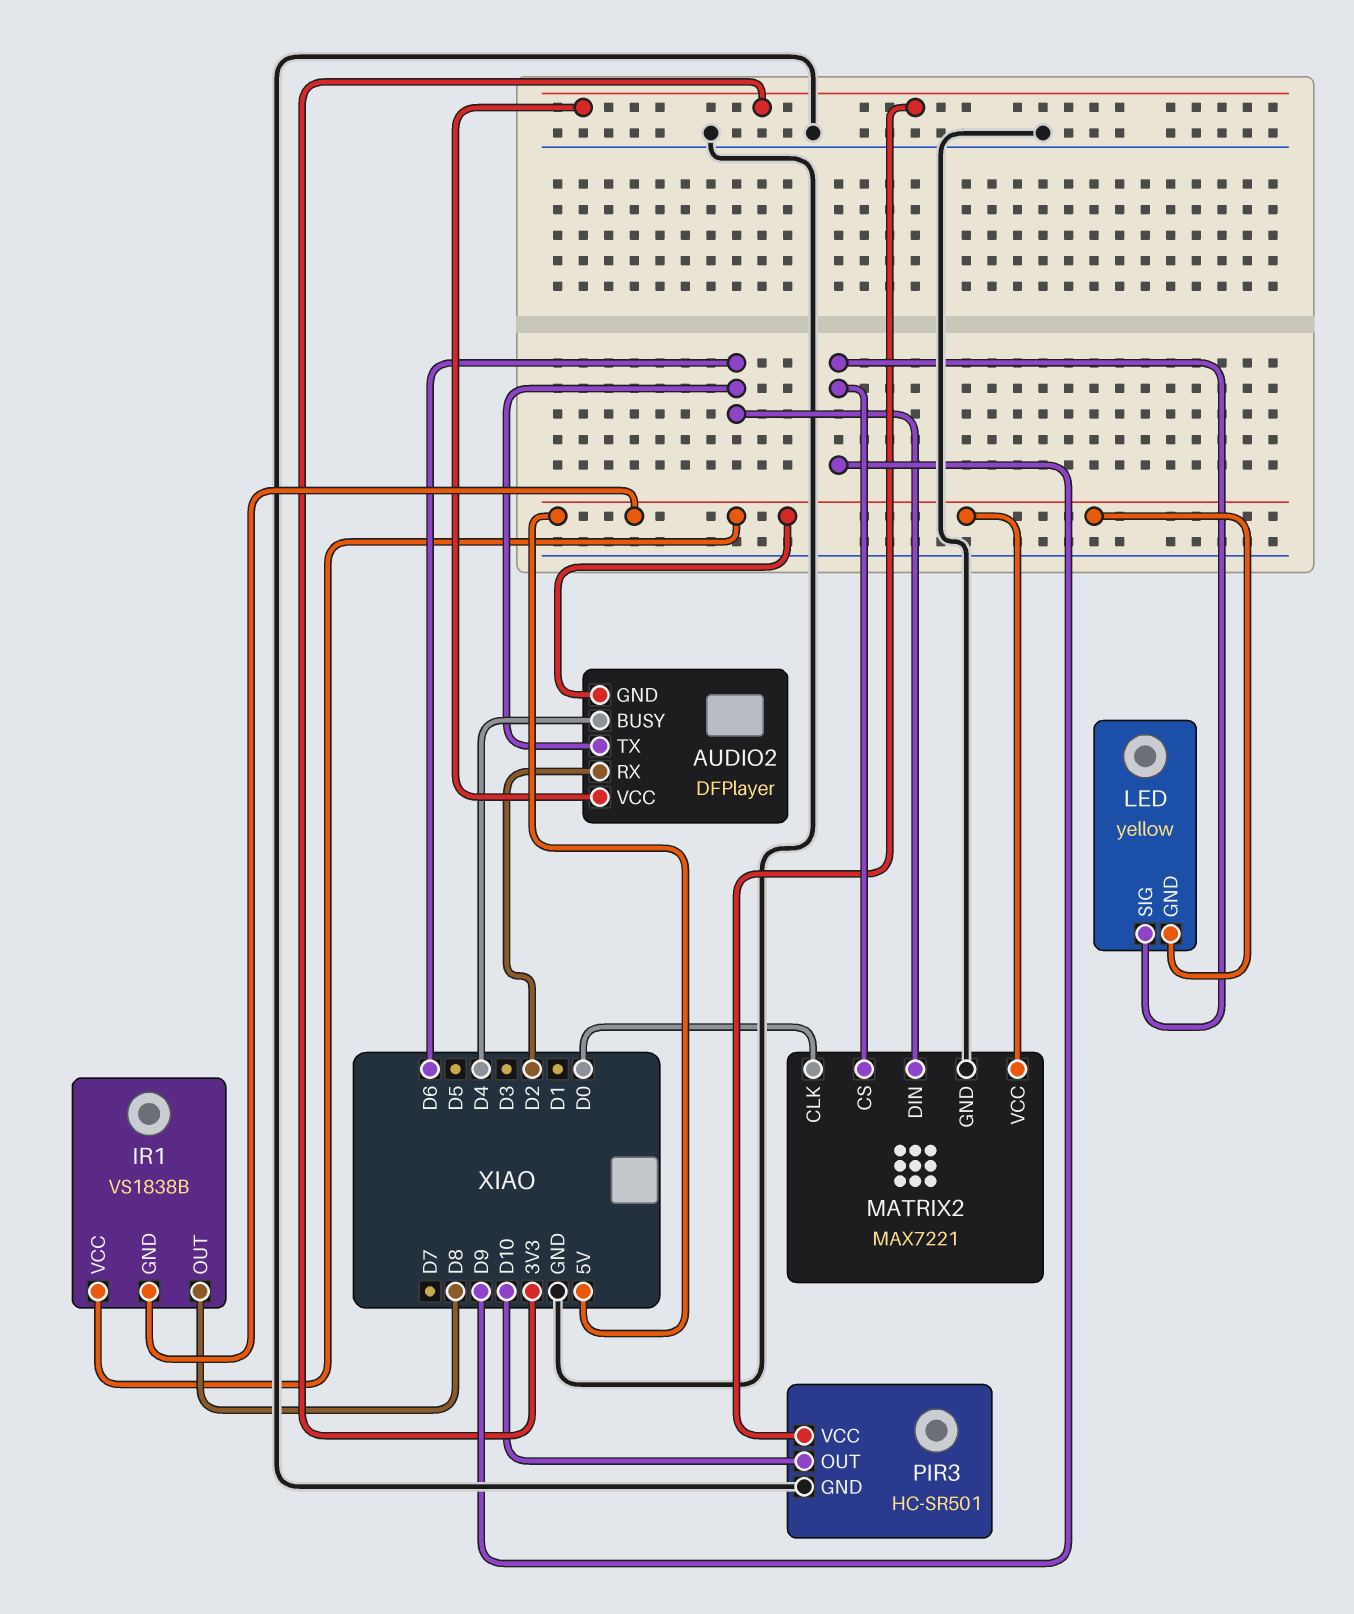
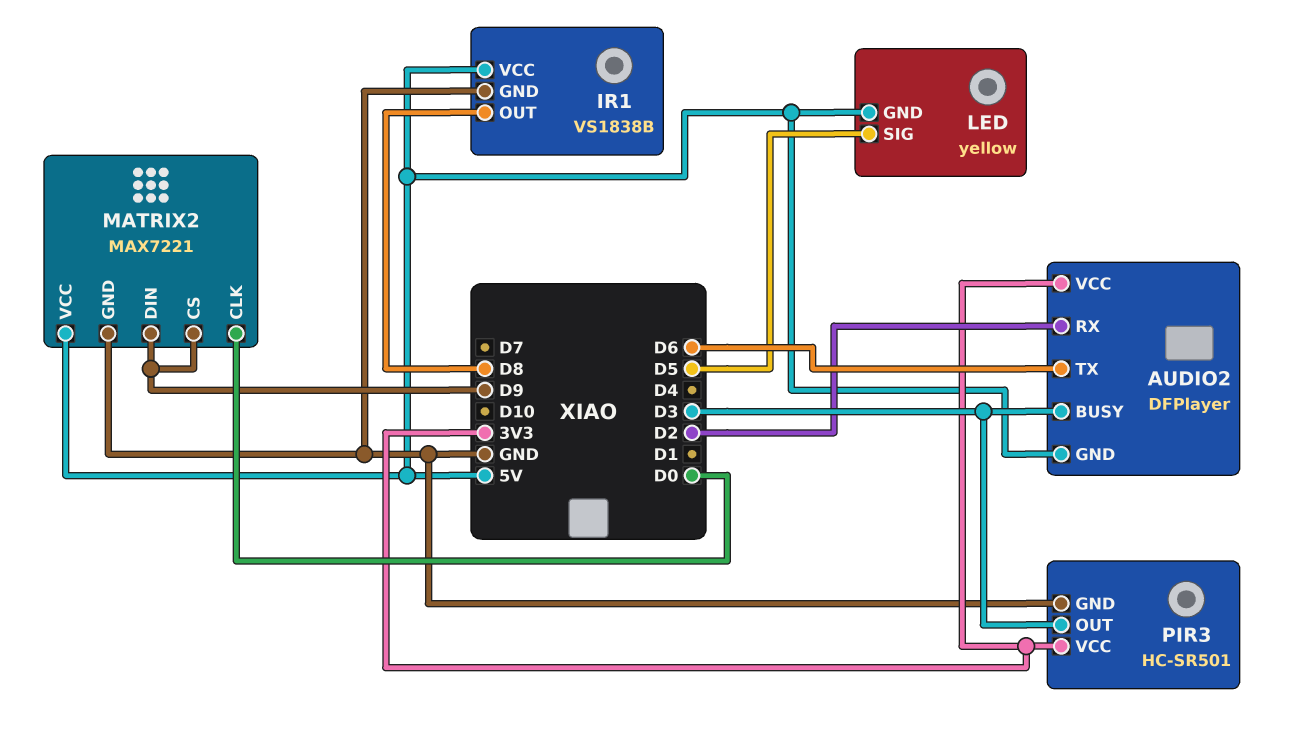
AUDIO2 pin BUSY: D4 -> D3
IR1 pin GND: 5V -> GND
LED pin SIG: D9 -> D5
MATRIX2 pin DIN: D6 -> D9
PIR3 pin OUT: D10 -> D3

